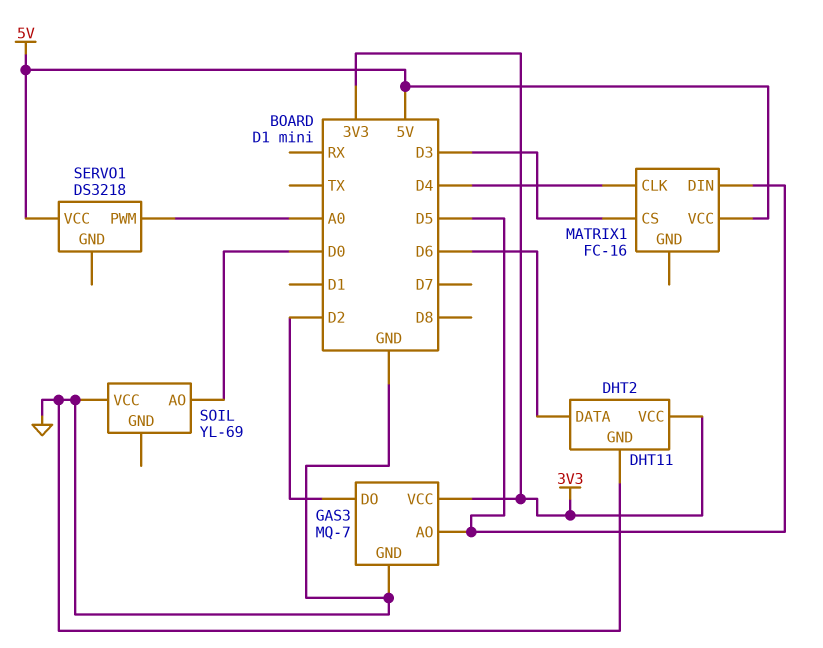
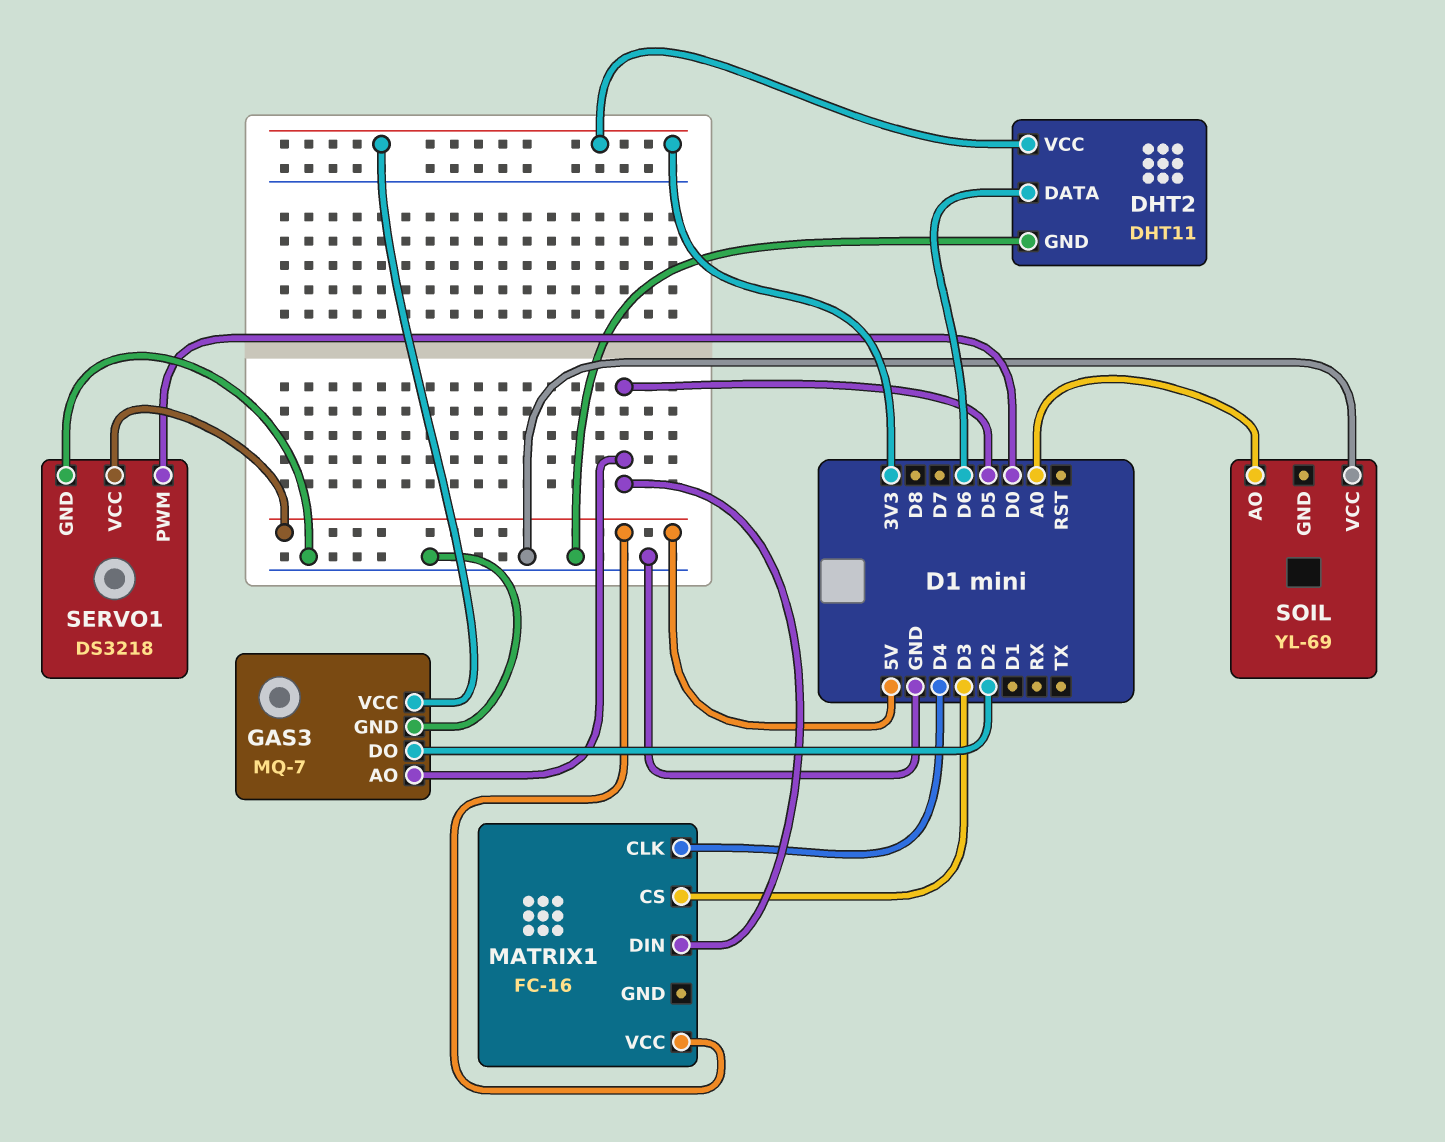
SERVO1 pin GND: none -> GND
SERVO1 pin PWM: A0 -> D0
SOIL pin AO: D0 -> A0

